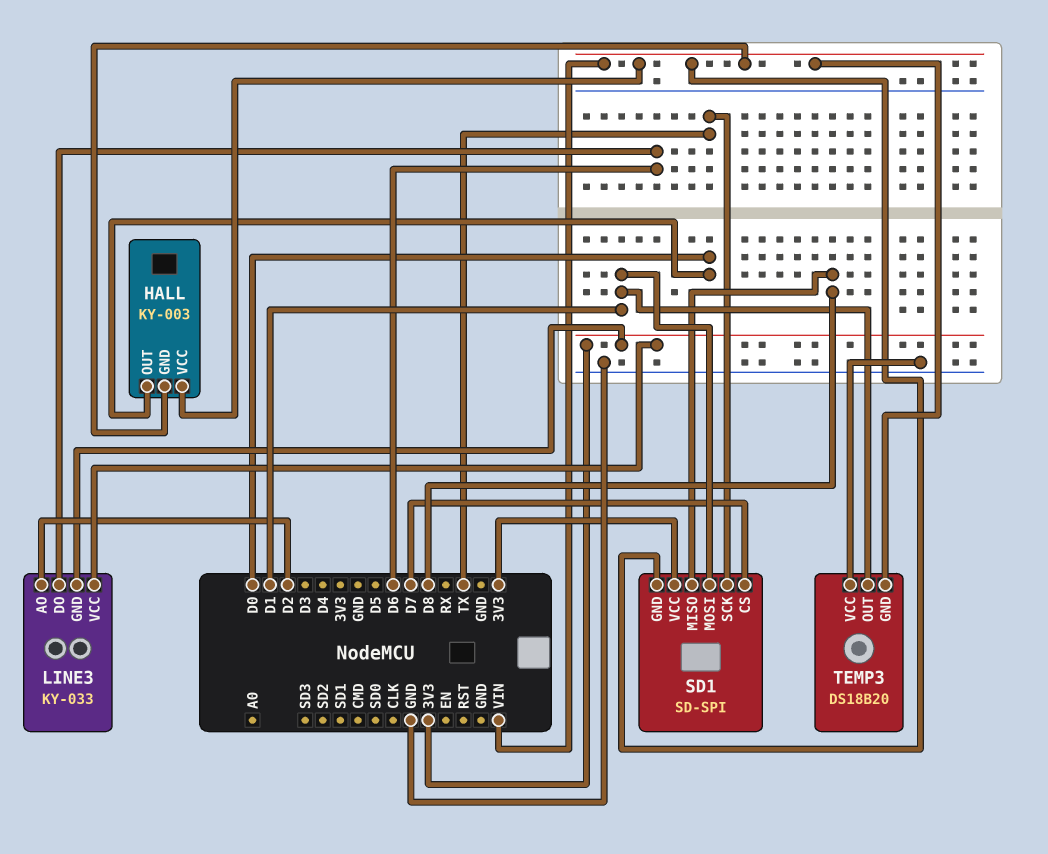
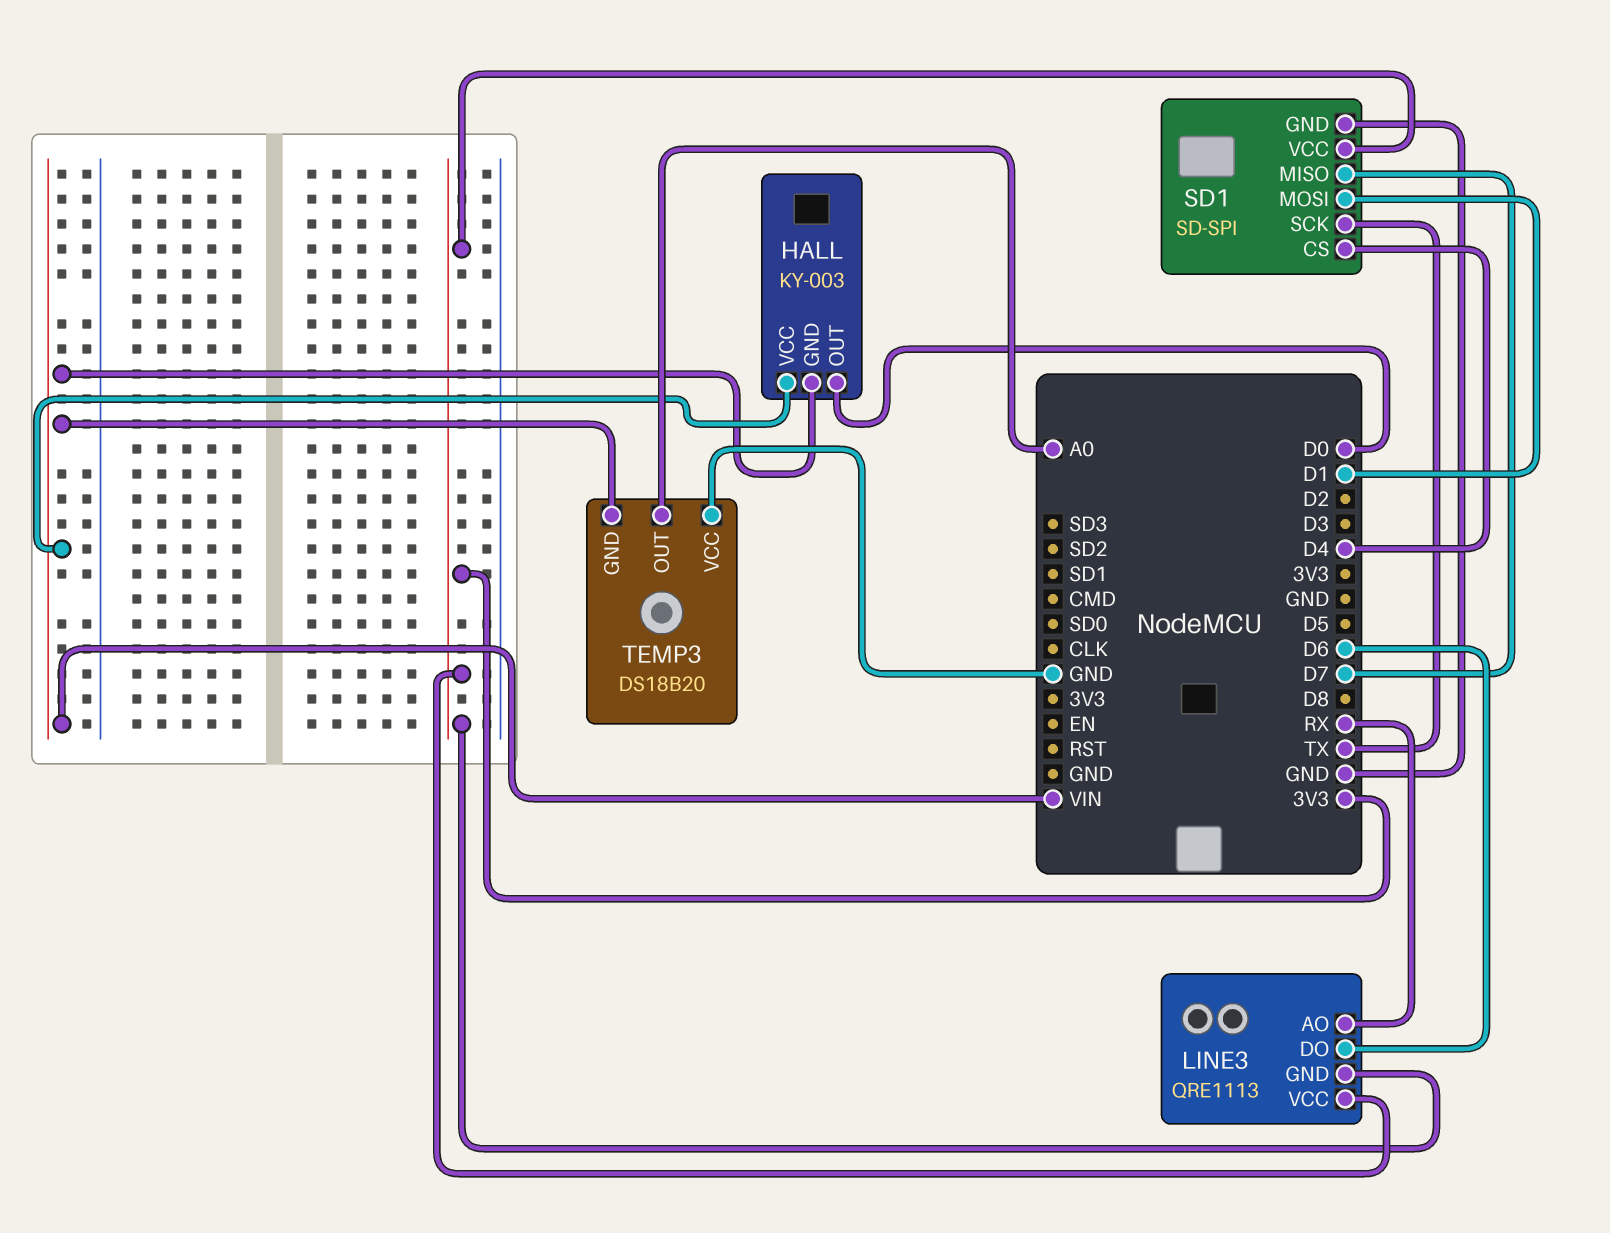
LINE3: KY-033 -> QRE1113
LINE3 pin AO: D2 -> RX
SD1 pin CS: D7 -> D4
SD1 pin GND: VIN -> GND
SD1 pin MISO: D8 -> D7
TEMP3 pin OUT: D1 -> A0

